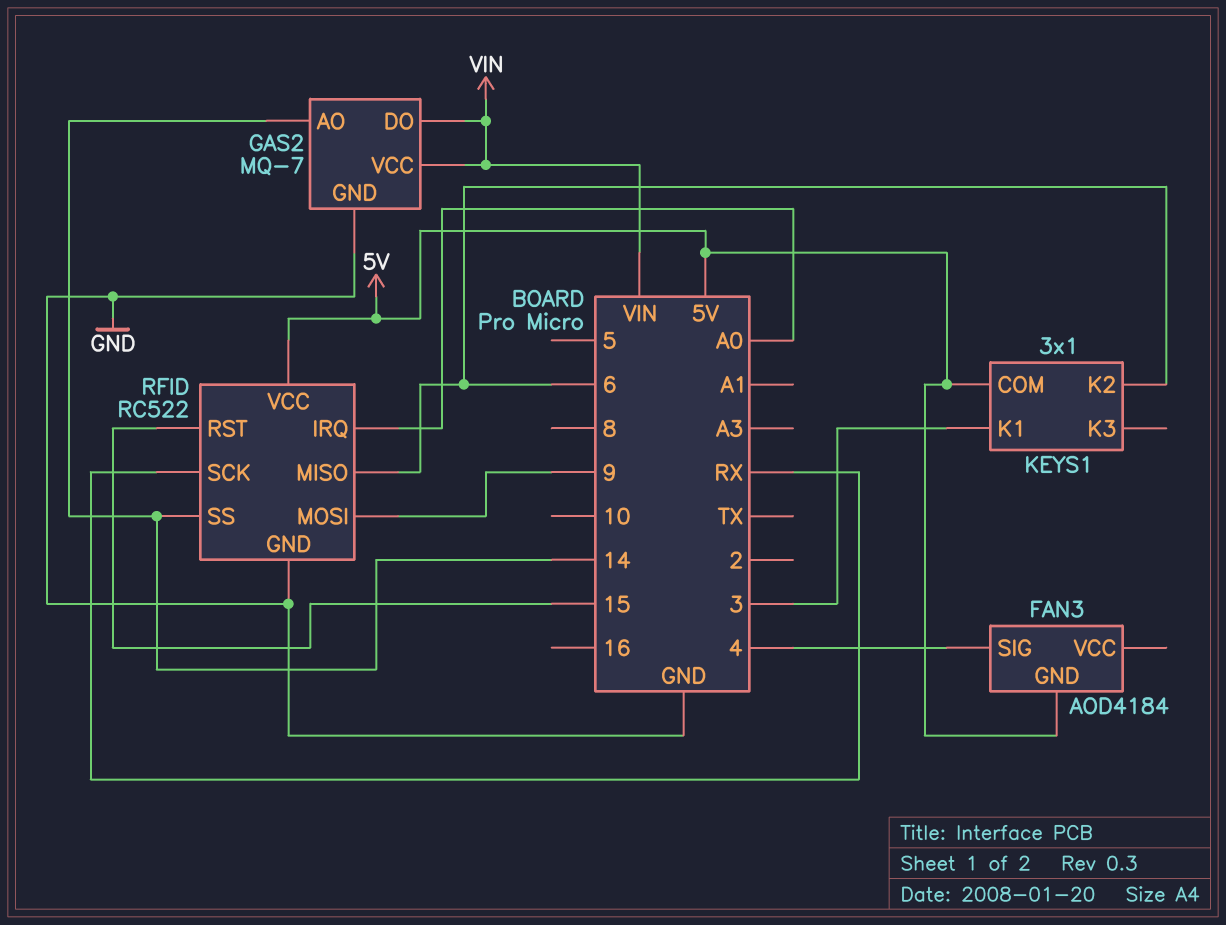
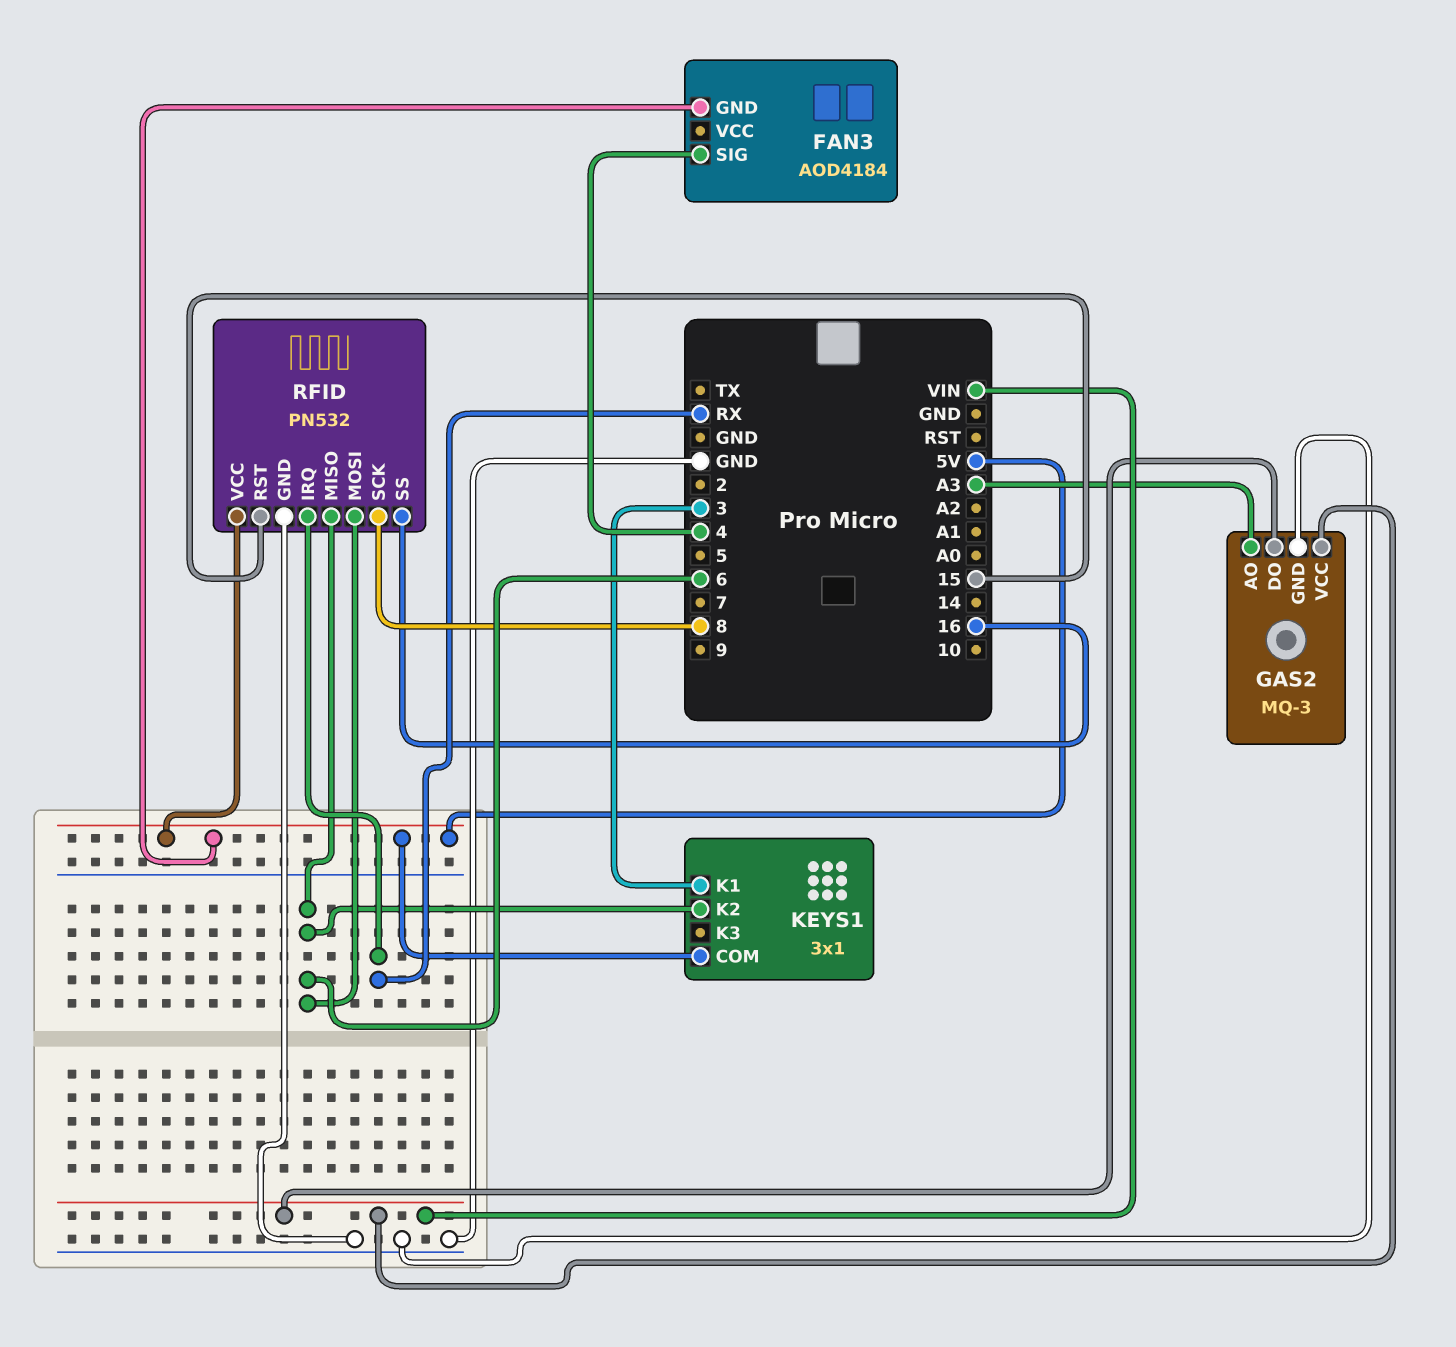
GAS2: MQ-7 -> MQ-3
GAS2 pin AO: 14 -> A3
RFID: RC522 -> PN532
RFID pin IRQ: A0 -> RX
RFID pin MOSI: 9 -> 6
RFID pin SCK: RX -> 8
RFID pin SS: 14 -> 16

